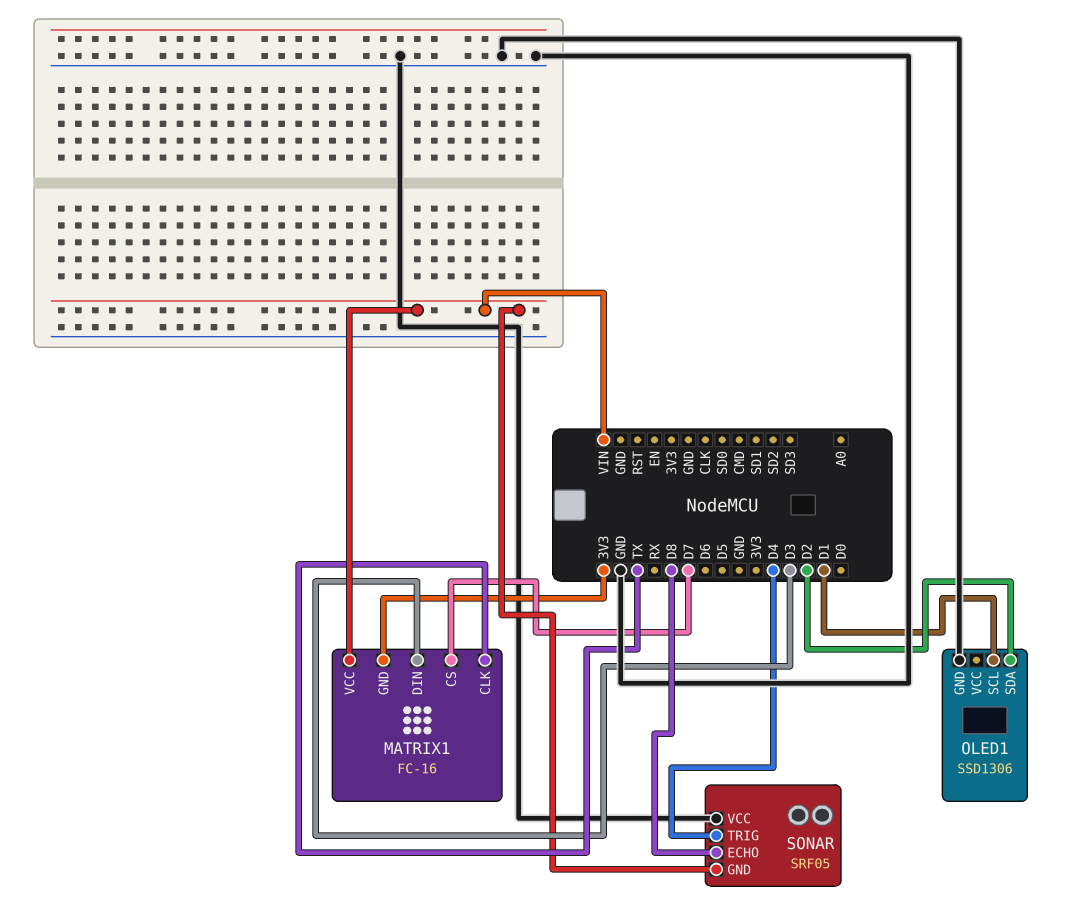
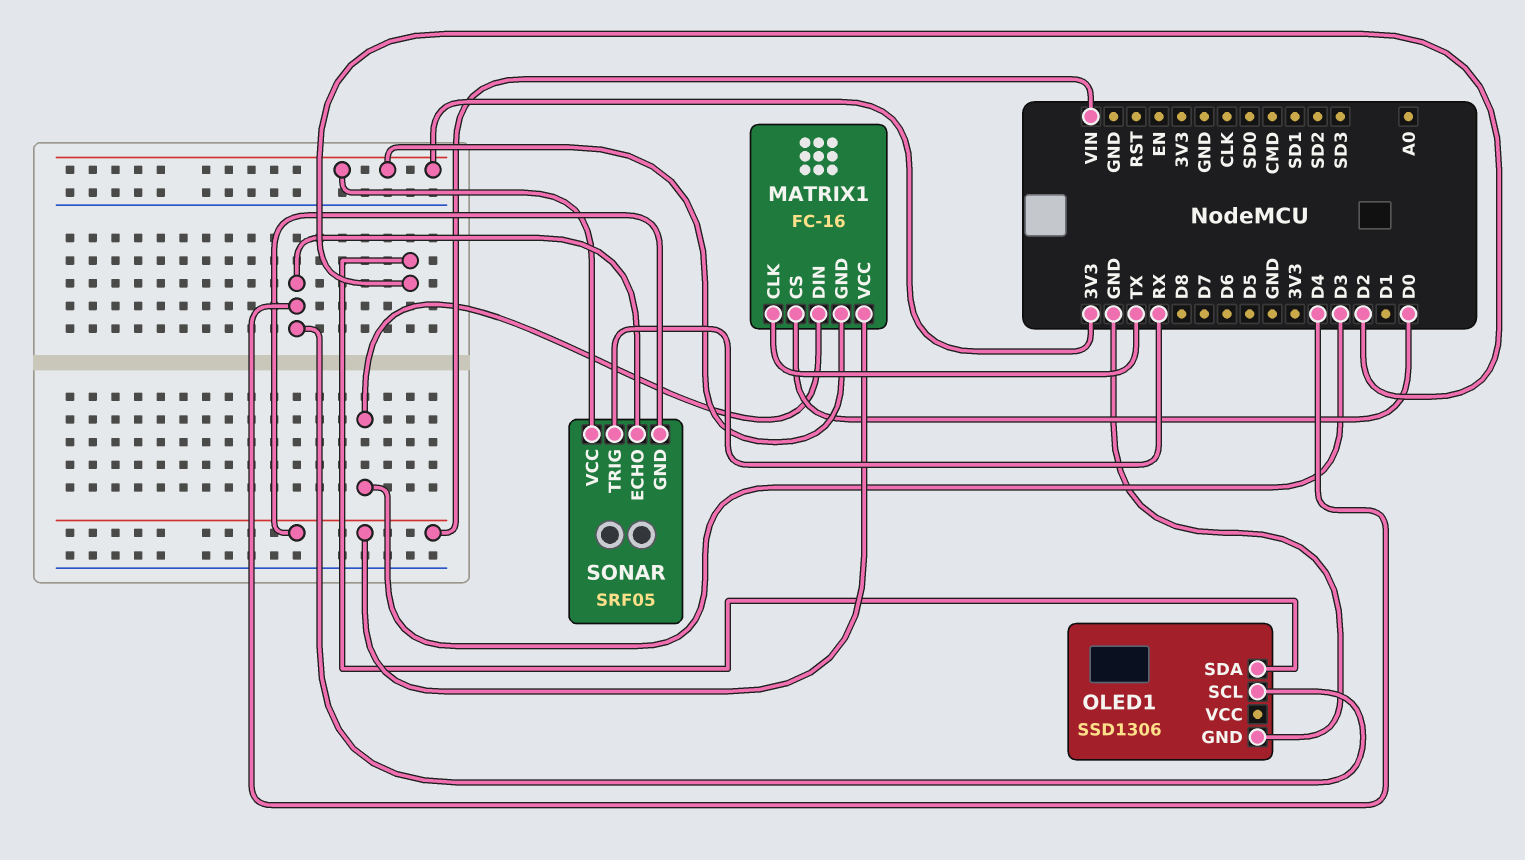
MATRIX1 pin CS: D7 -> D0
OLED1 pin SCL: D1 -> D4
SONAR pin ECHO: D8 -> D4
SONAR pin TRIG: D4 -> RX
SONAR pin VCC: GND -> 3V3

